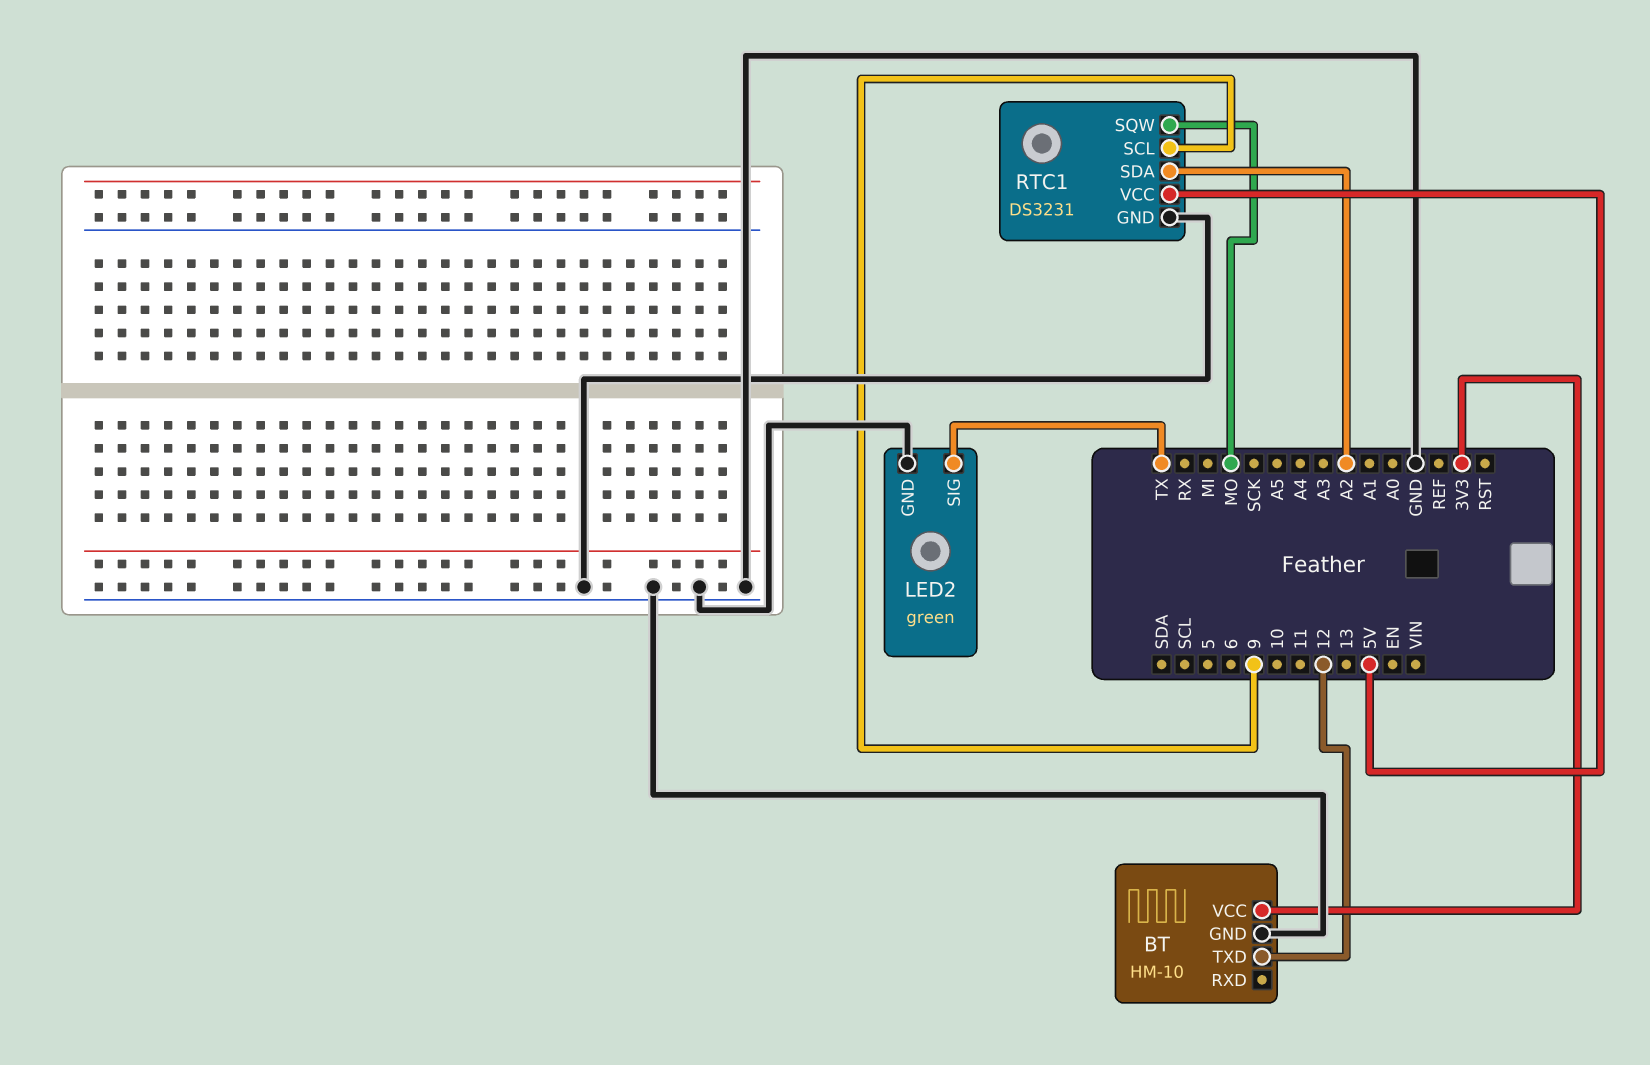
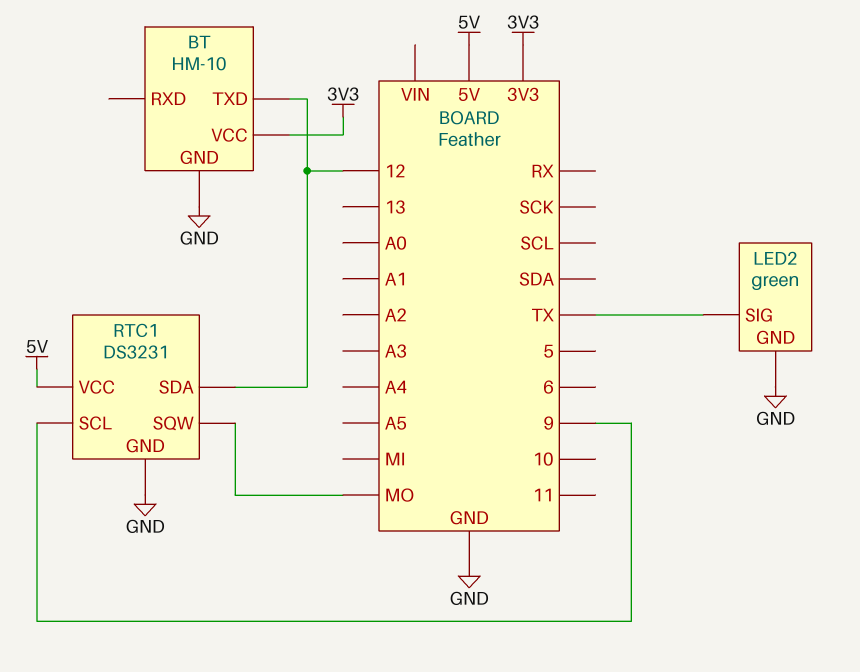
RTC1 pin SDA: A2 -> 12

